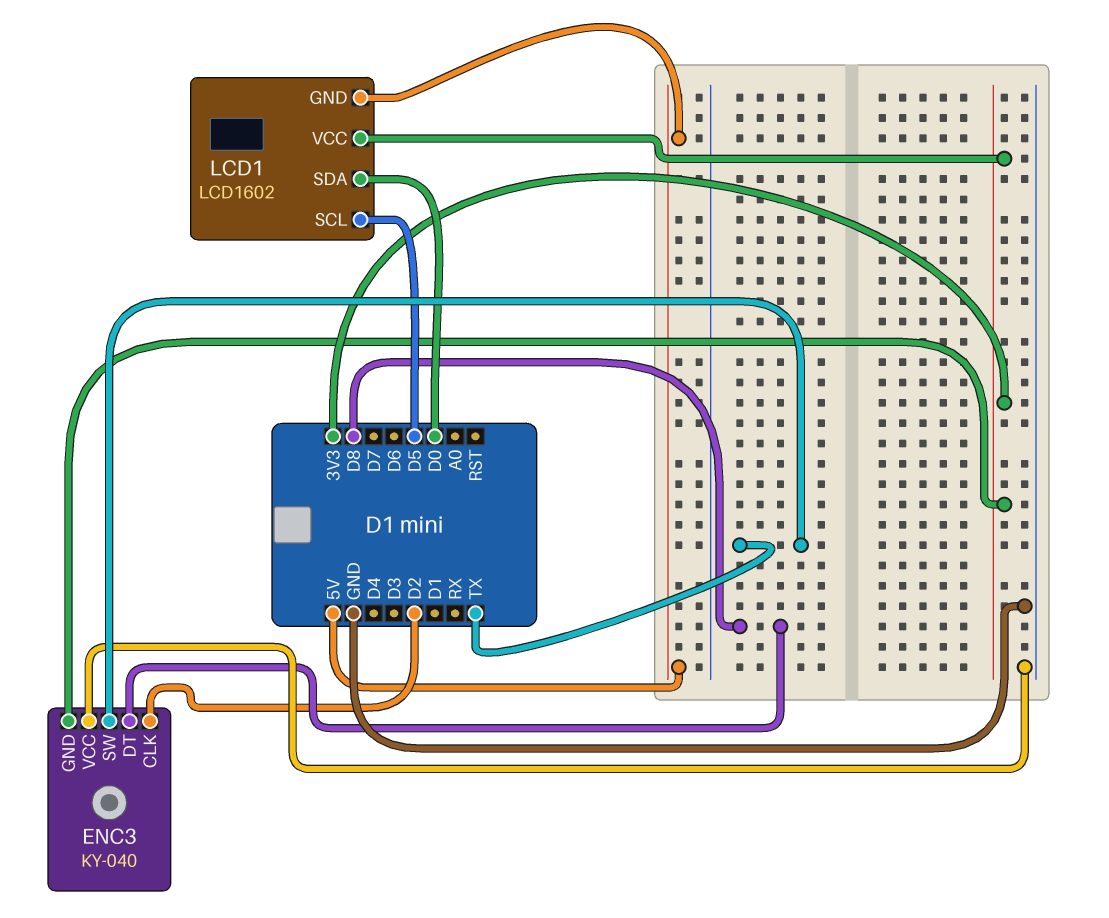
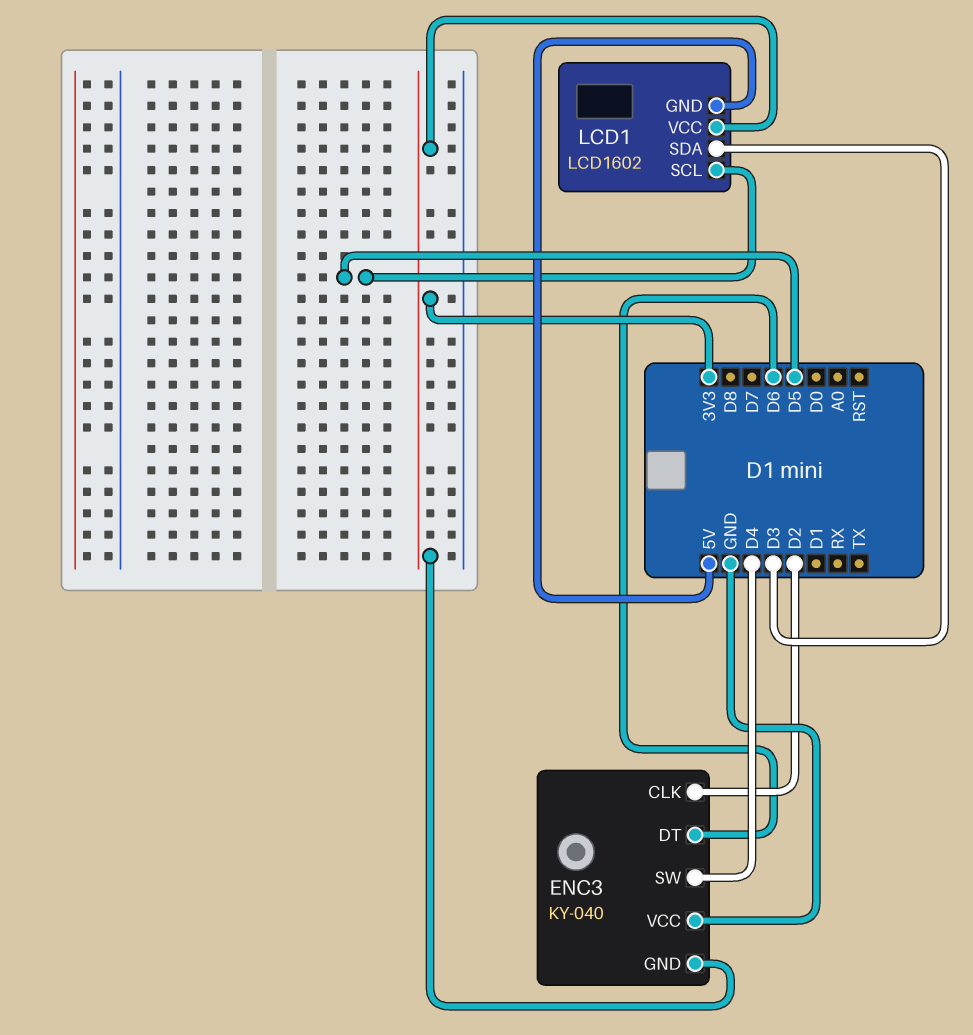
ENC3 pin DT: D8 -> D6
ENC3 pin SW: TX -> D4
LCD1 pin SDA: D0 -> D3

